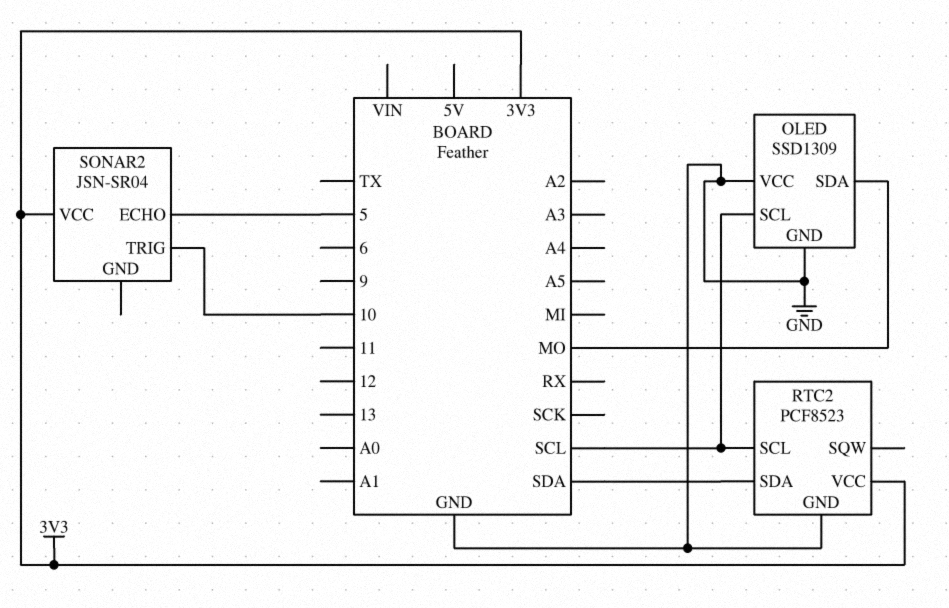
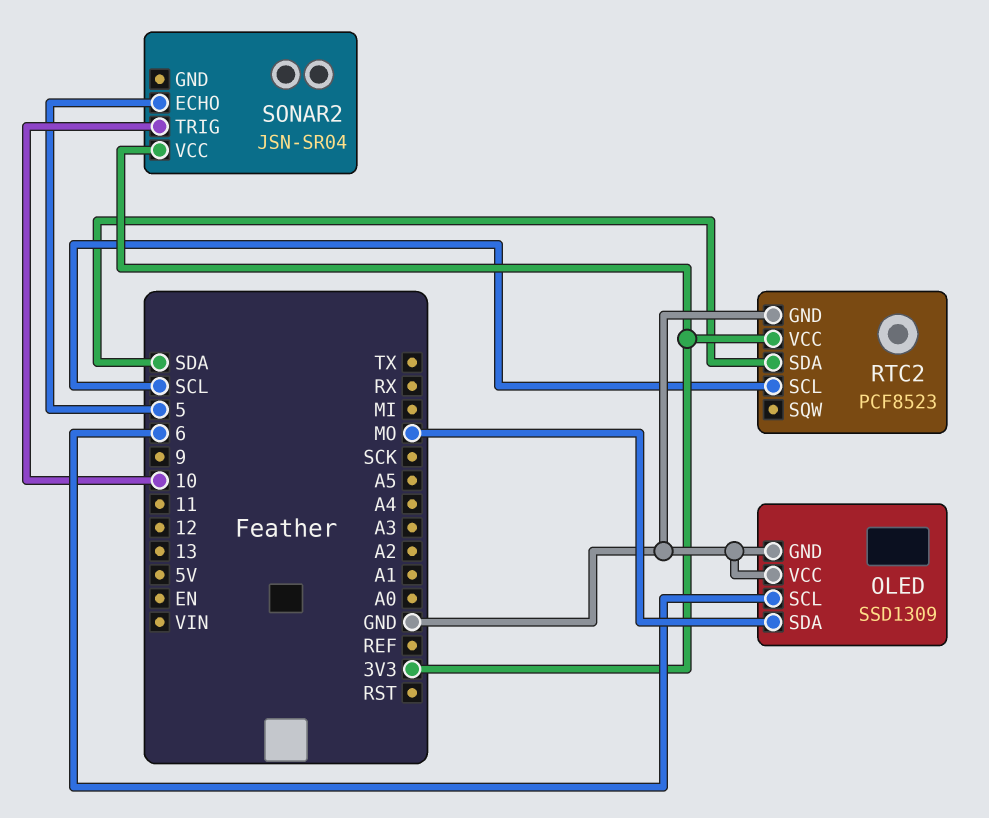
OLED pin SCL: SCL -> 6

